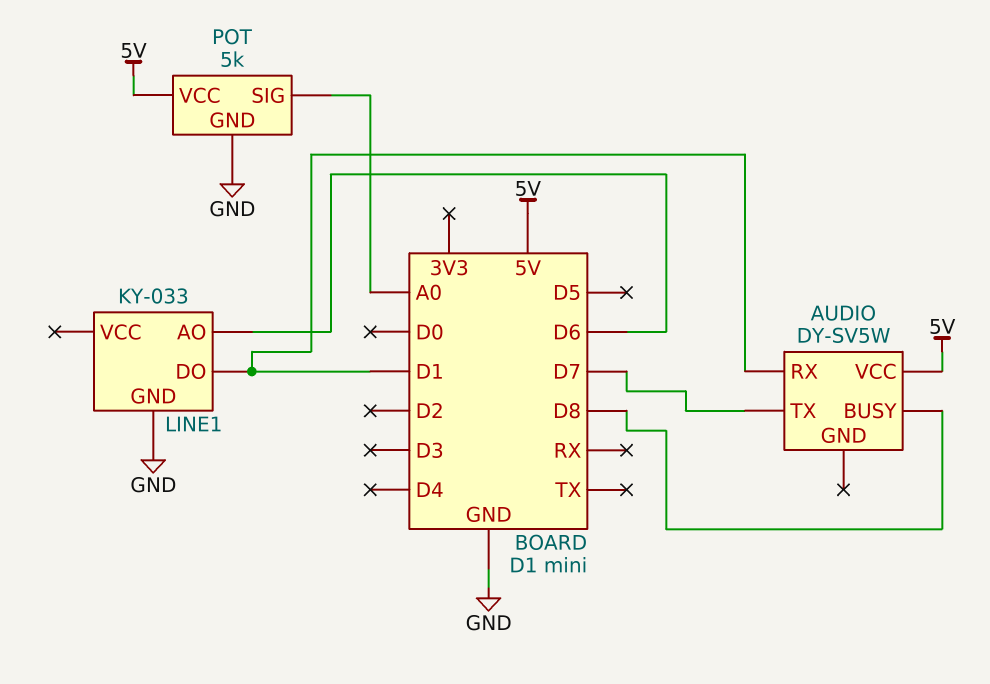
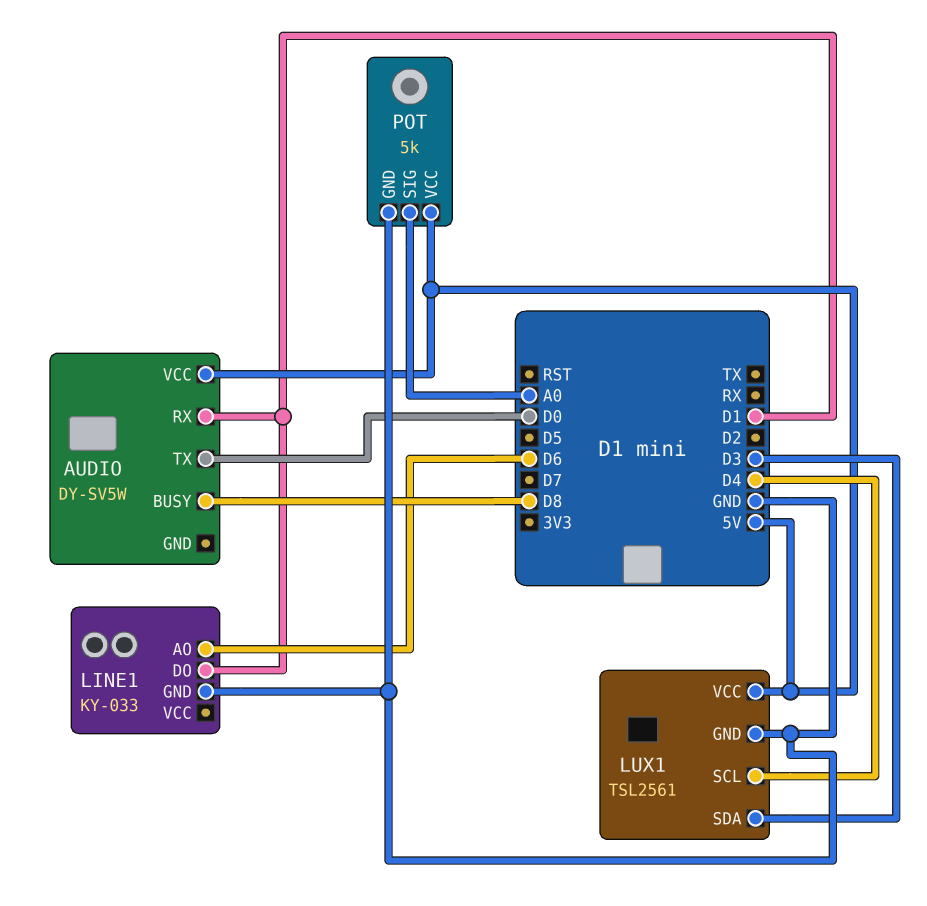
AUDIO pin TX: D7 -> D0
LUX1: none -> TSL2561
LUX1 pin GND: none -> GND
LUX1 pin SCL: none -> D4
LUX1 pin SDA: none -> D3
LUX1 pin VCC: none -> 5V

